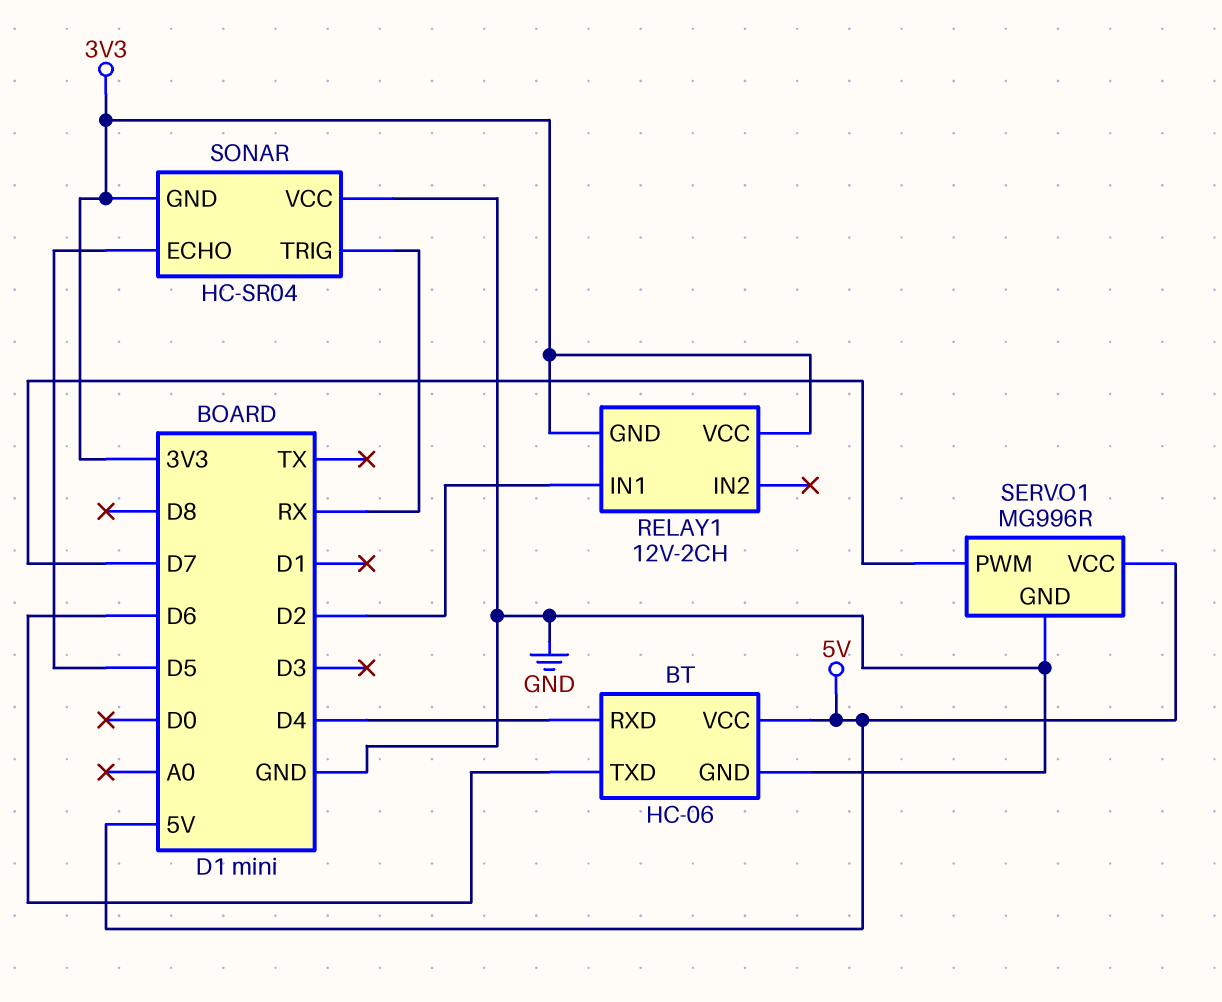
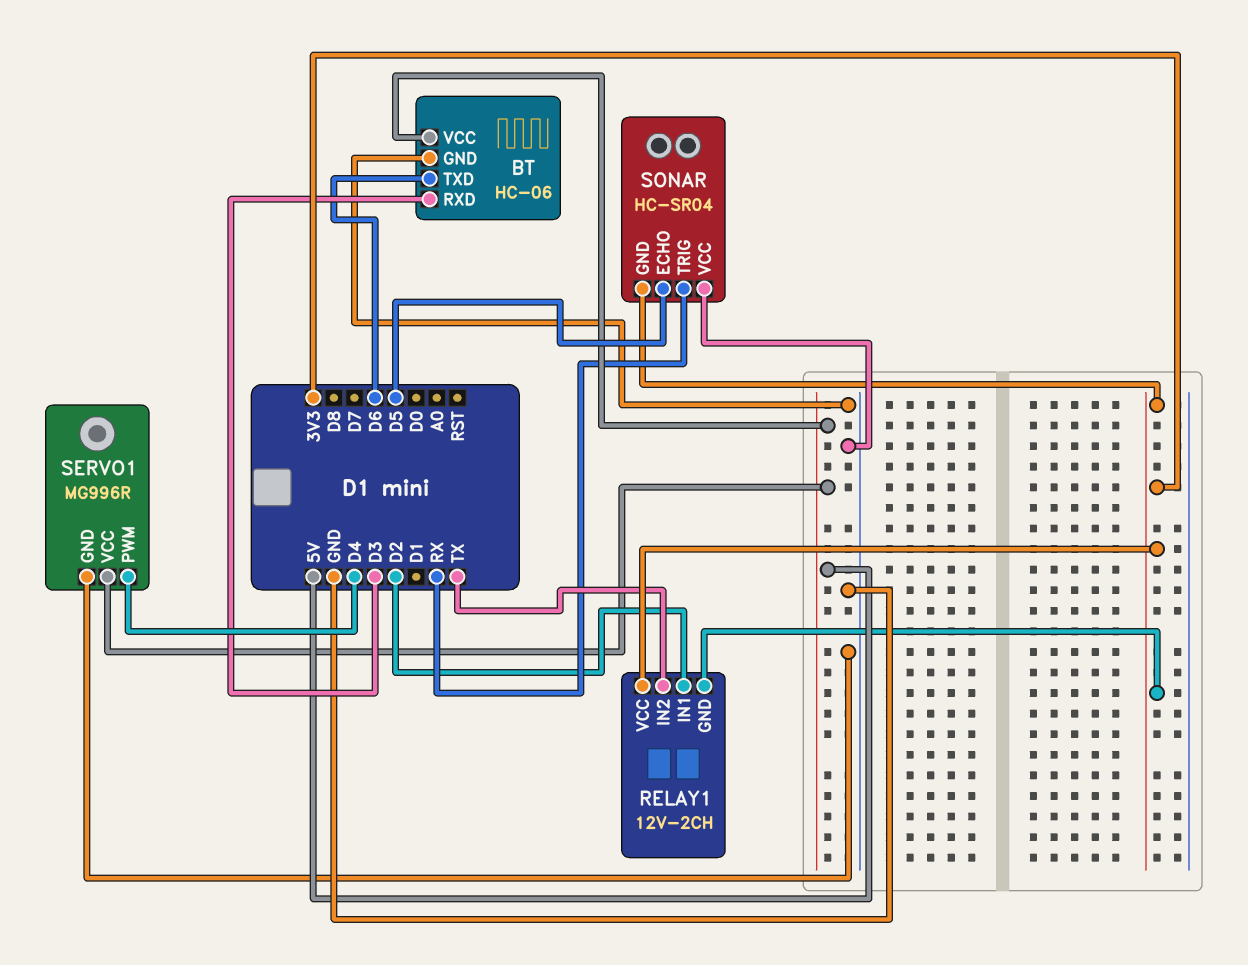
BT pin RXD: D4 -> D3
RELAY1 pin IN2: none -> TX
SERVO1 pin PWM: D7 -> D4

